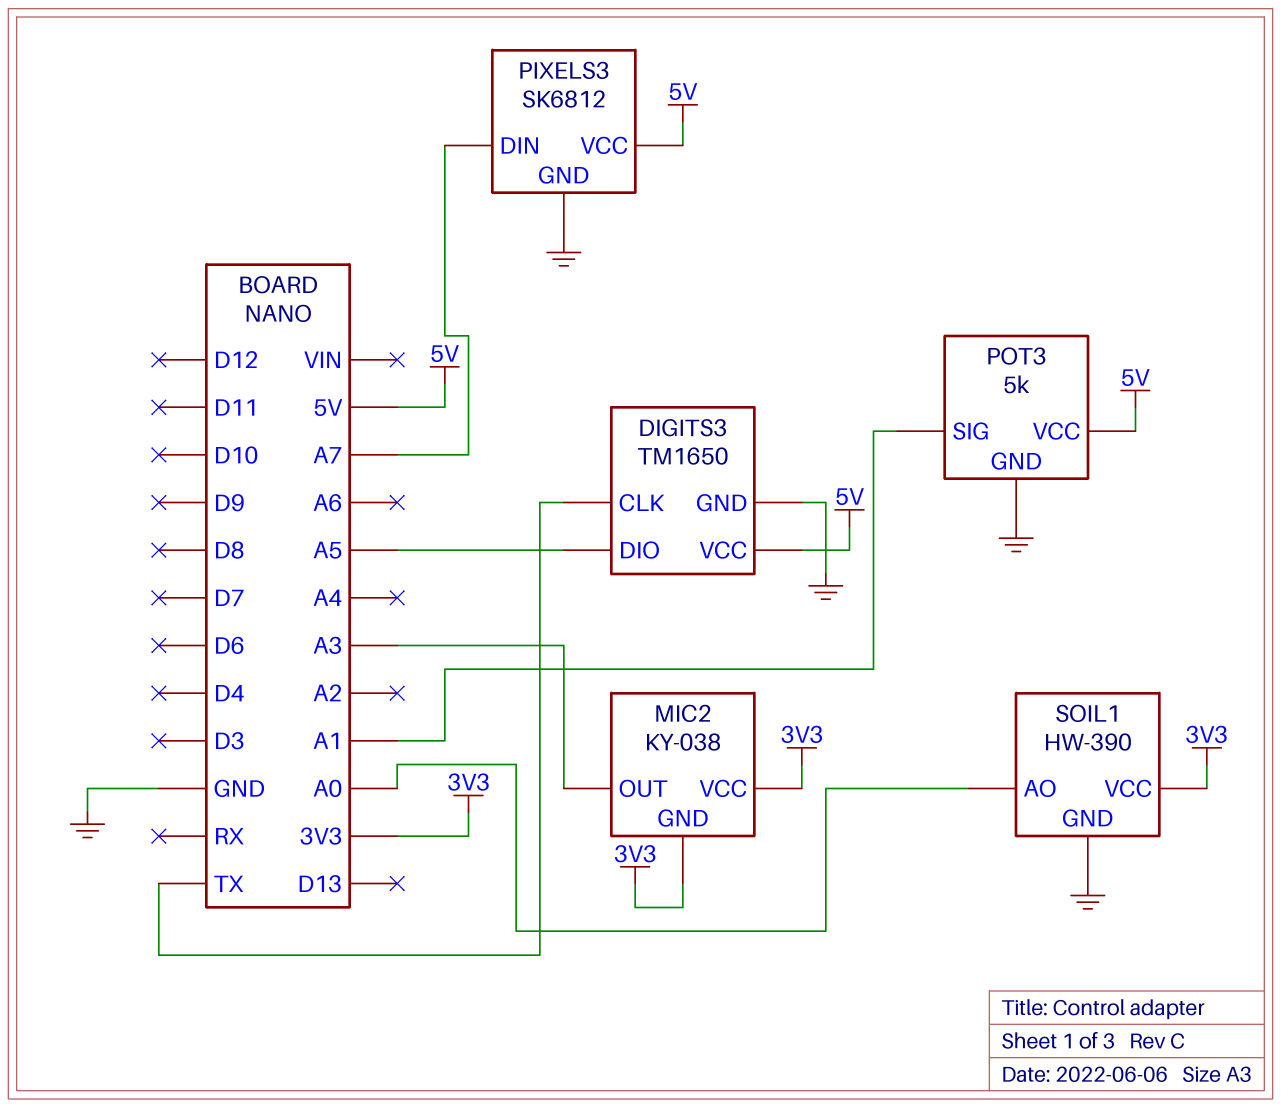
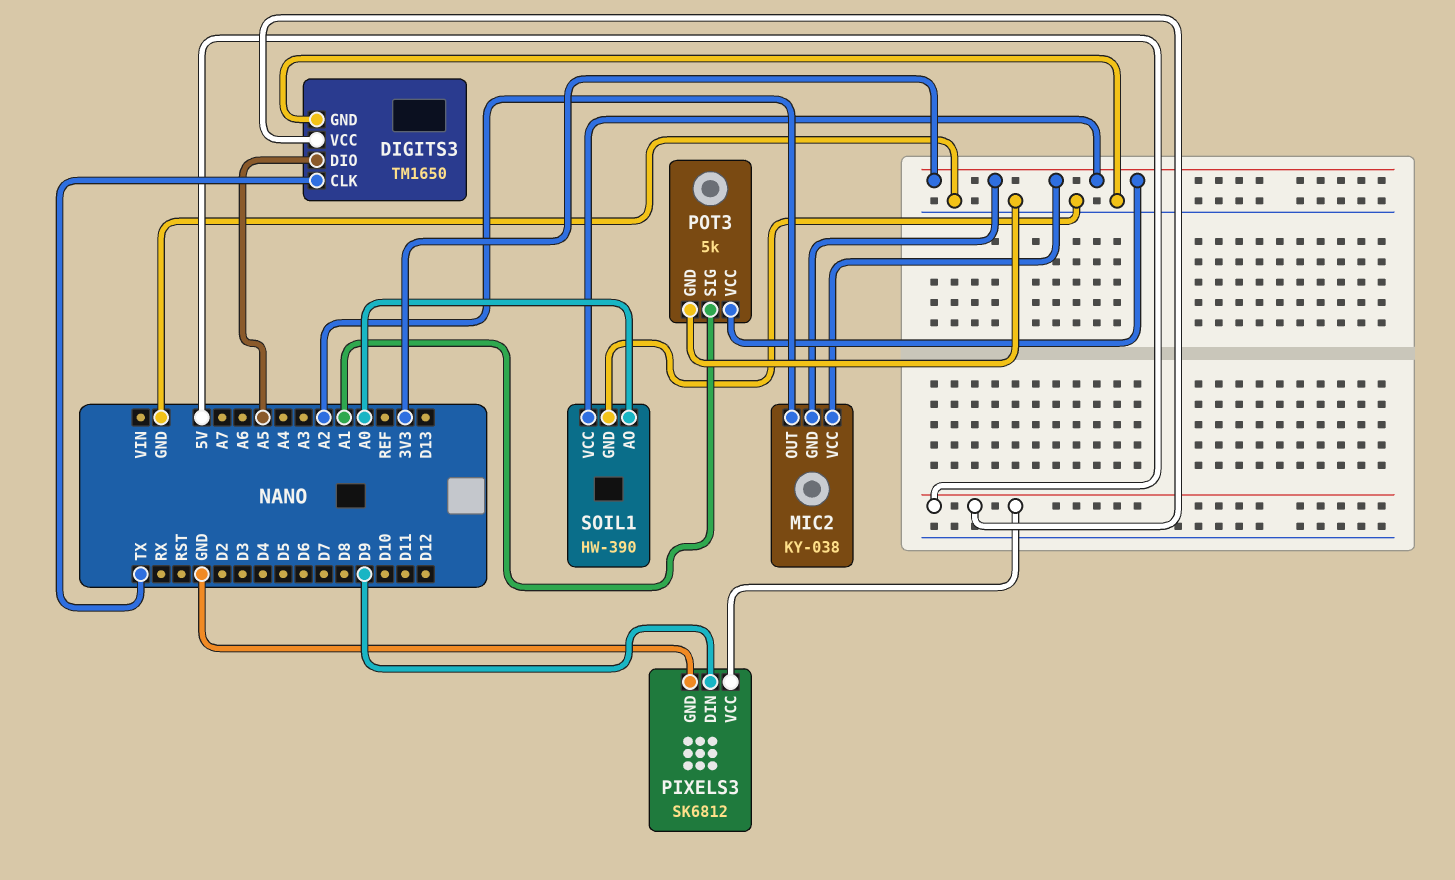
MIC2 pin OUT: A3 -> A2
PIXELS3 pin DIN: A7 -> D9
POT3 pin VCC: 5V -> 3V3

